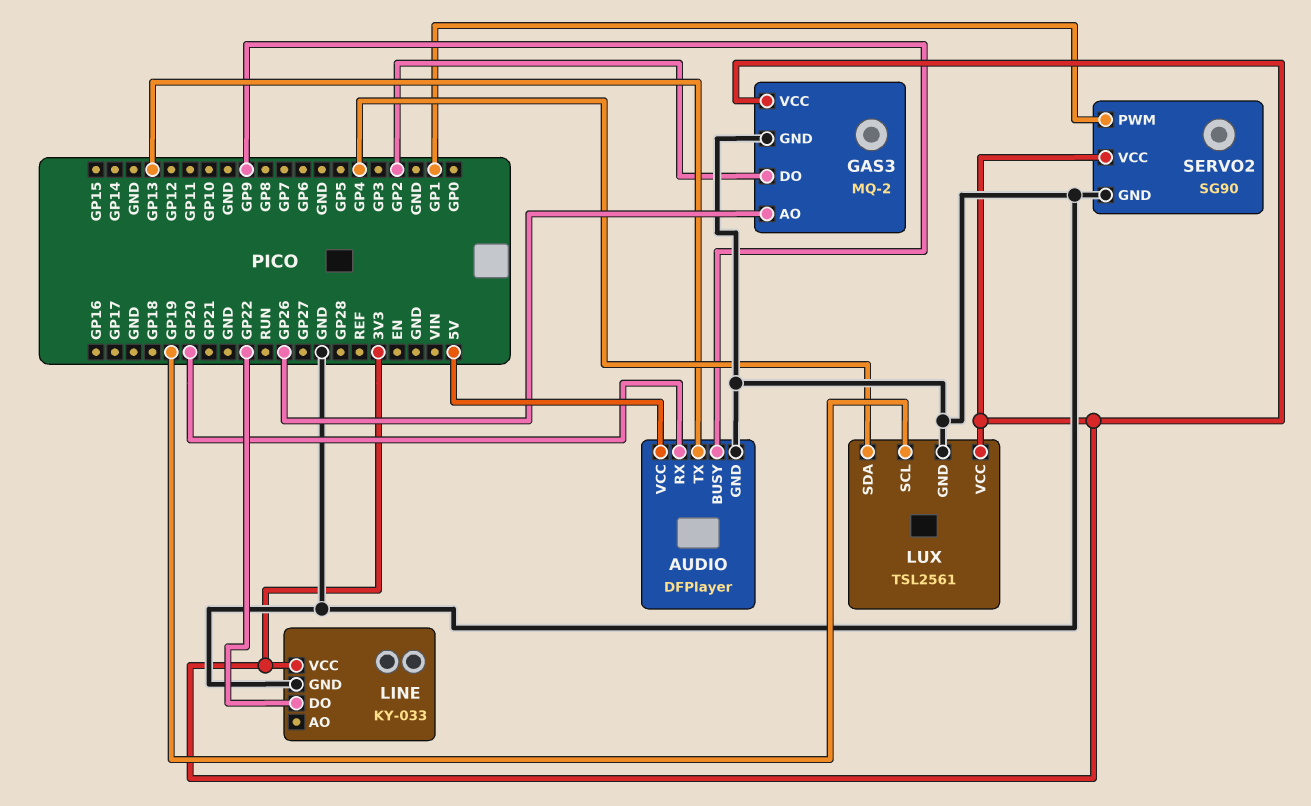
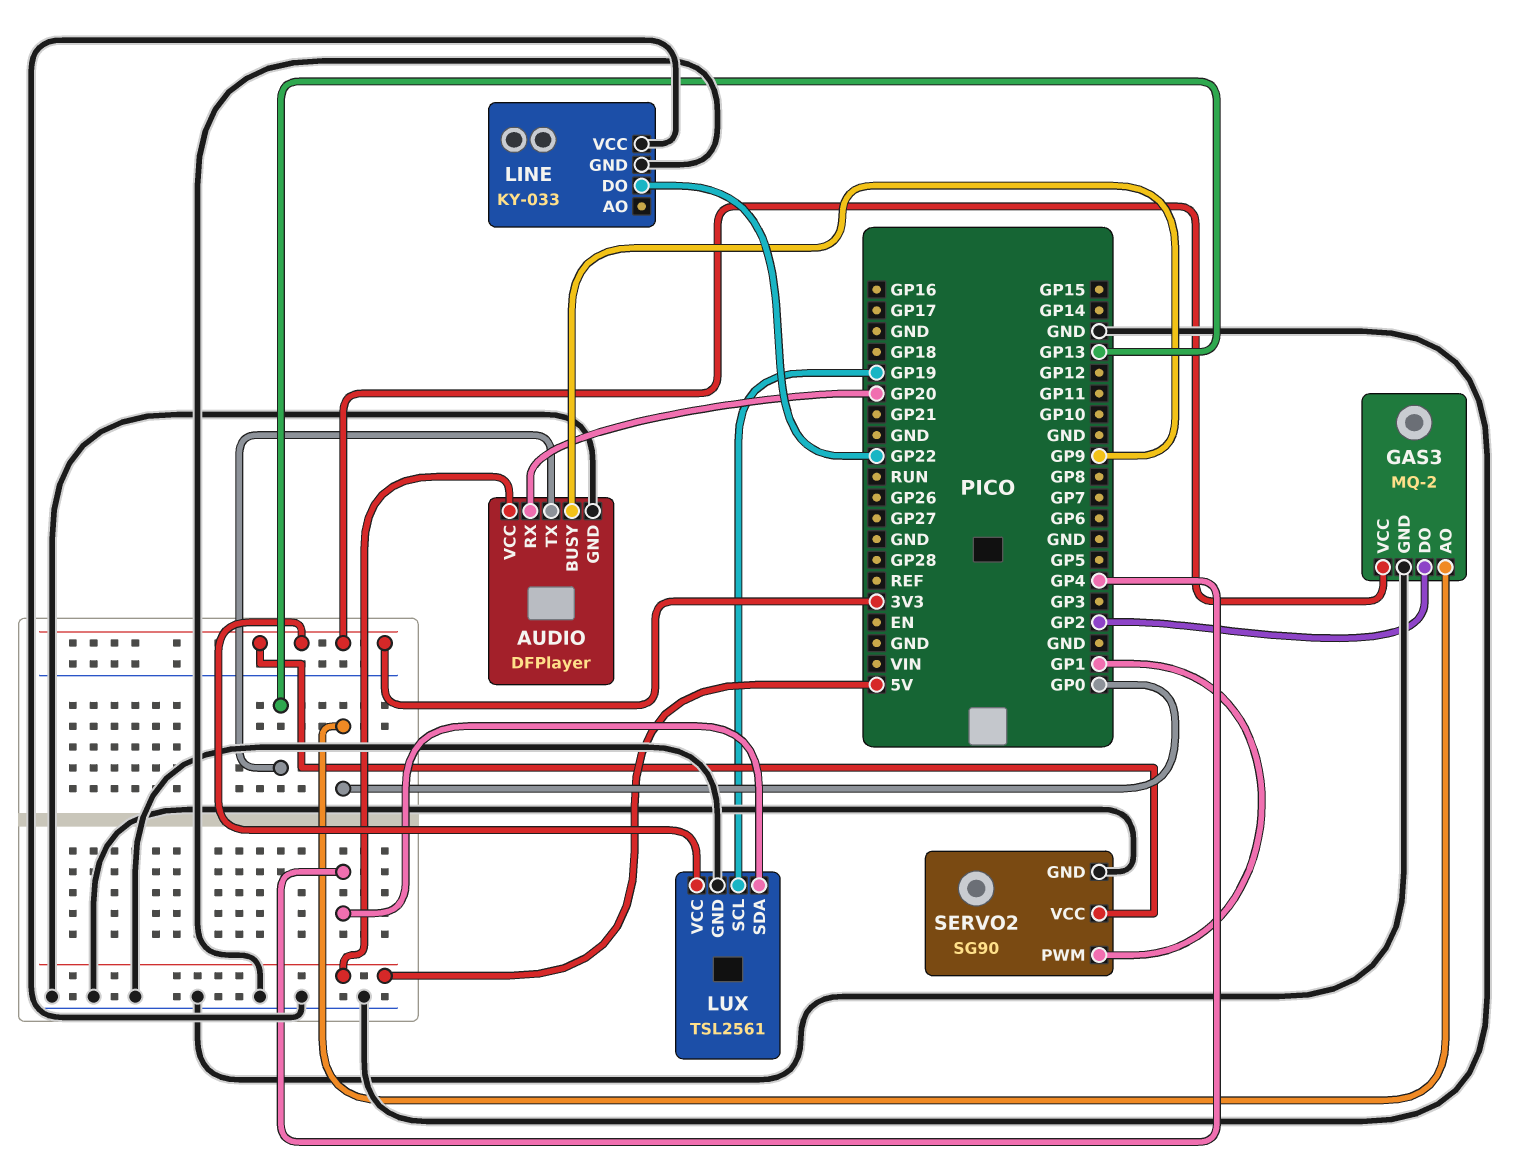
GAS3 pin AO: GP26 -> GP0
LINE pin VCC: 3V3 -> GND

